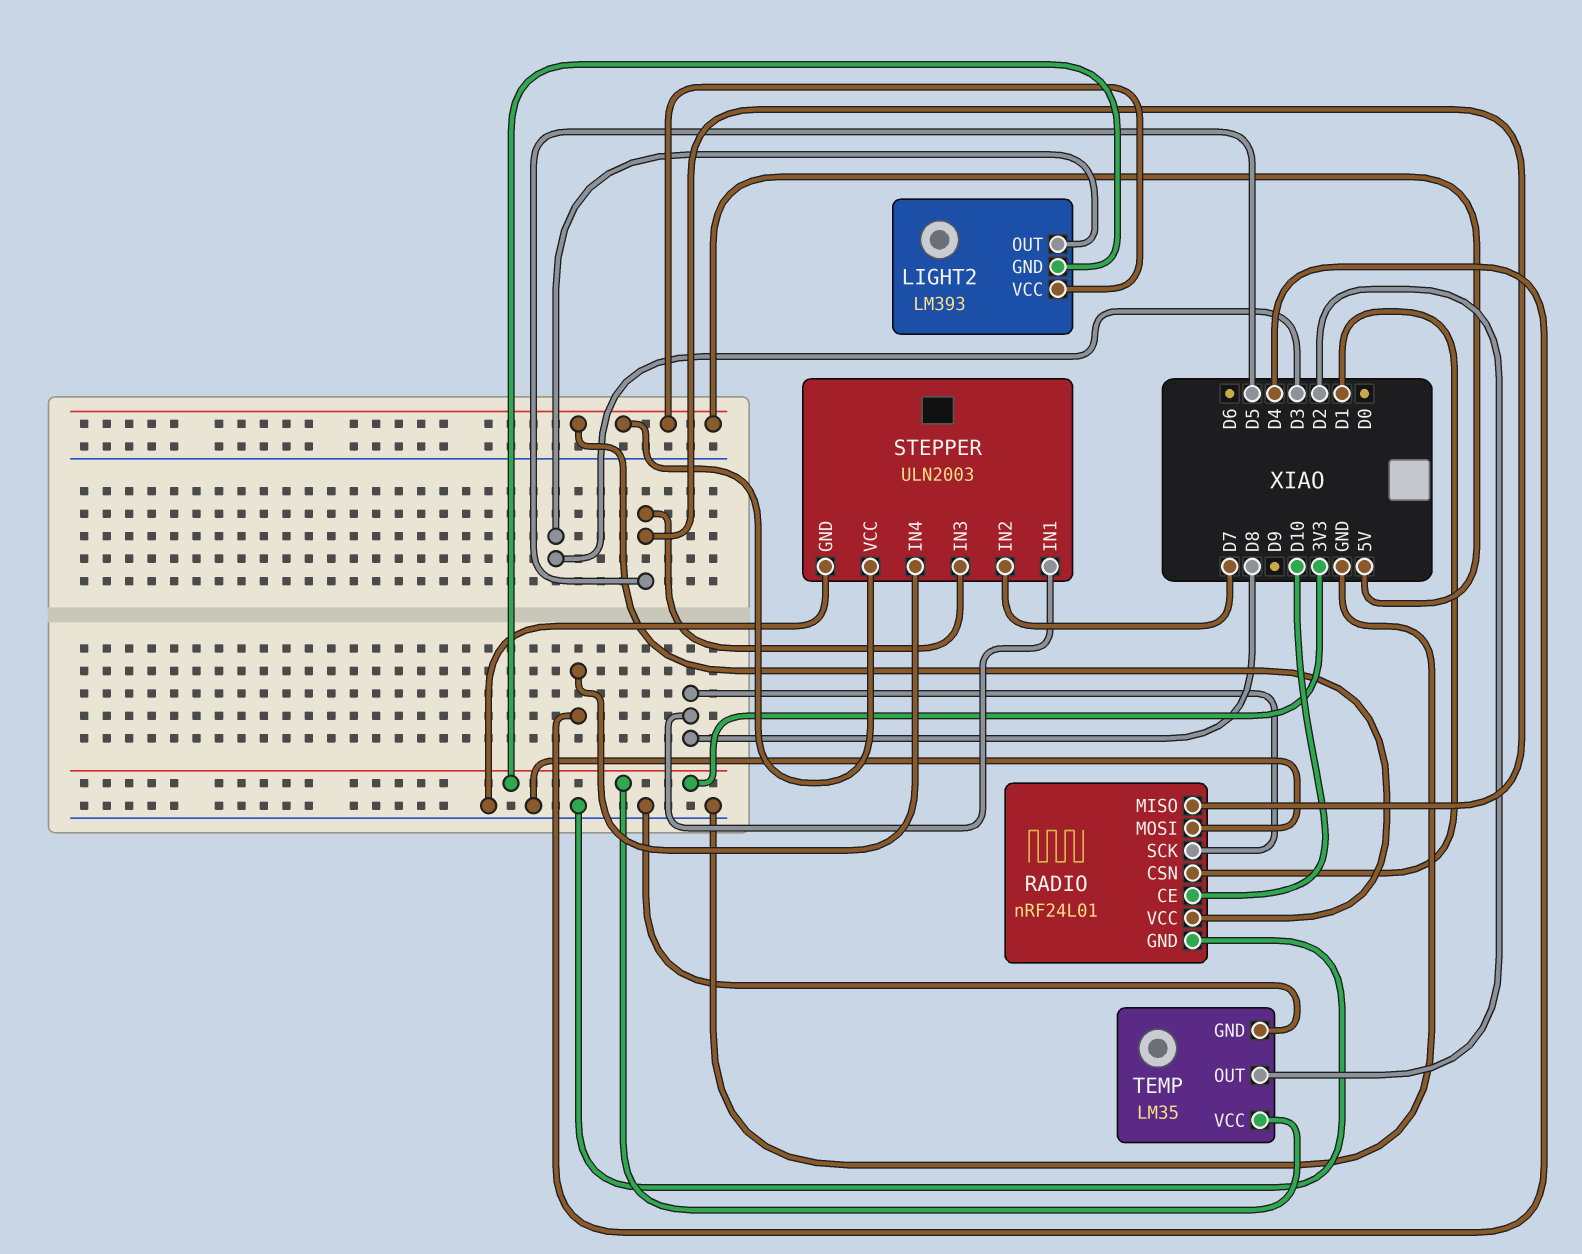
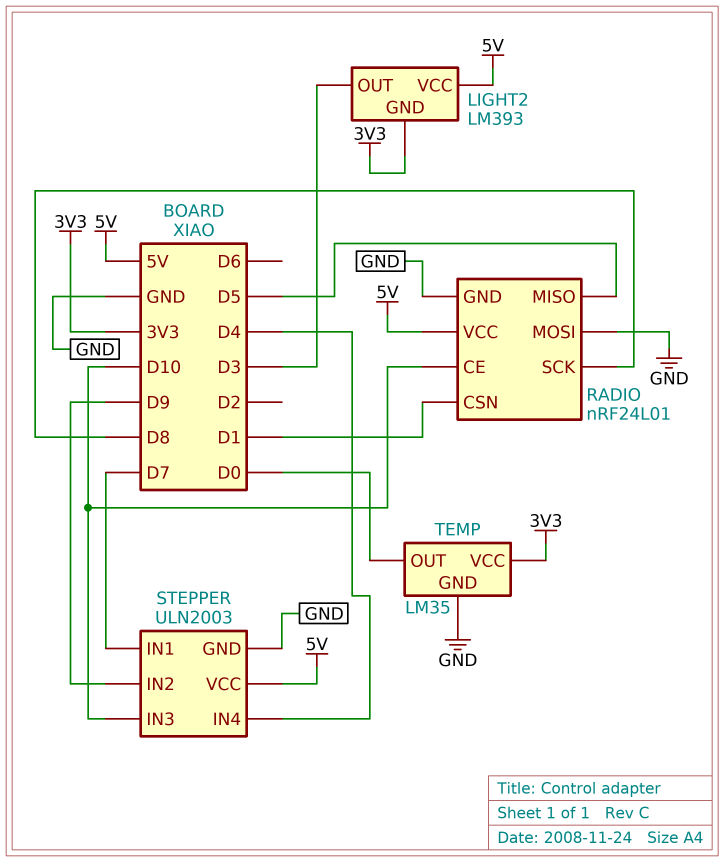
STEPPER pin IN1: D8 -> D7
STEPPER pin IN2: D7 -> D9
STEPPER pin IN3: D5 -> D10
TEMP pin OUT: D2 -> D0

